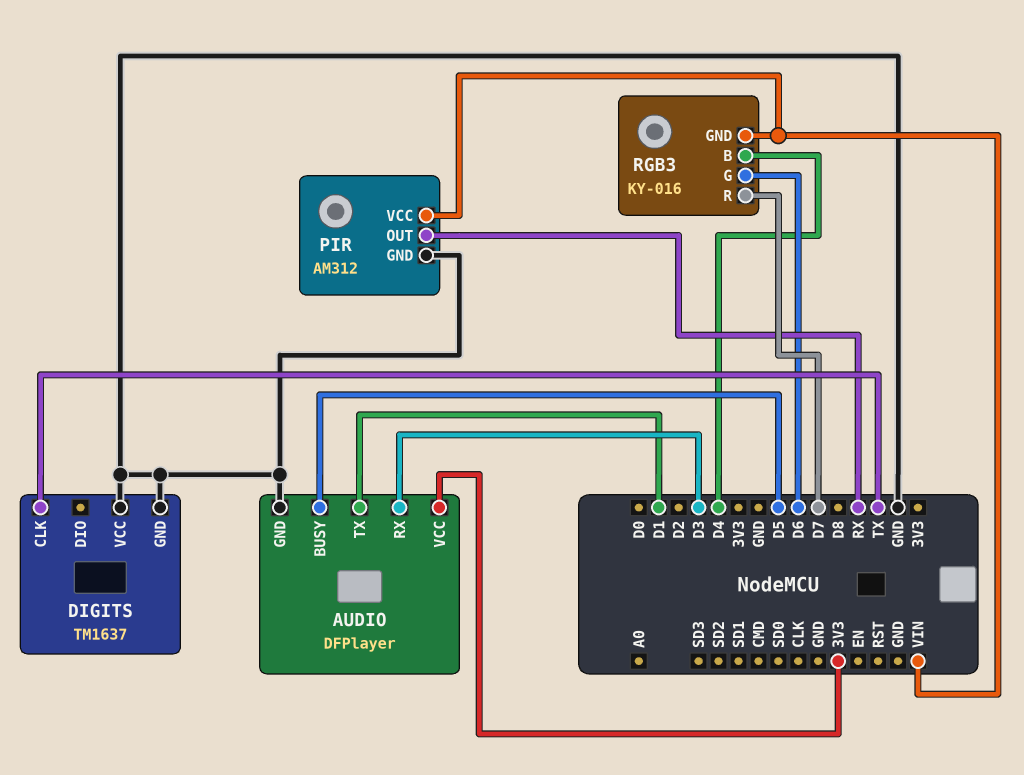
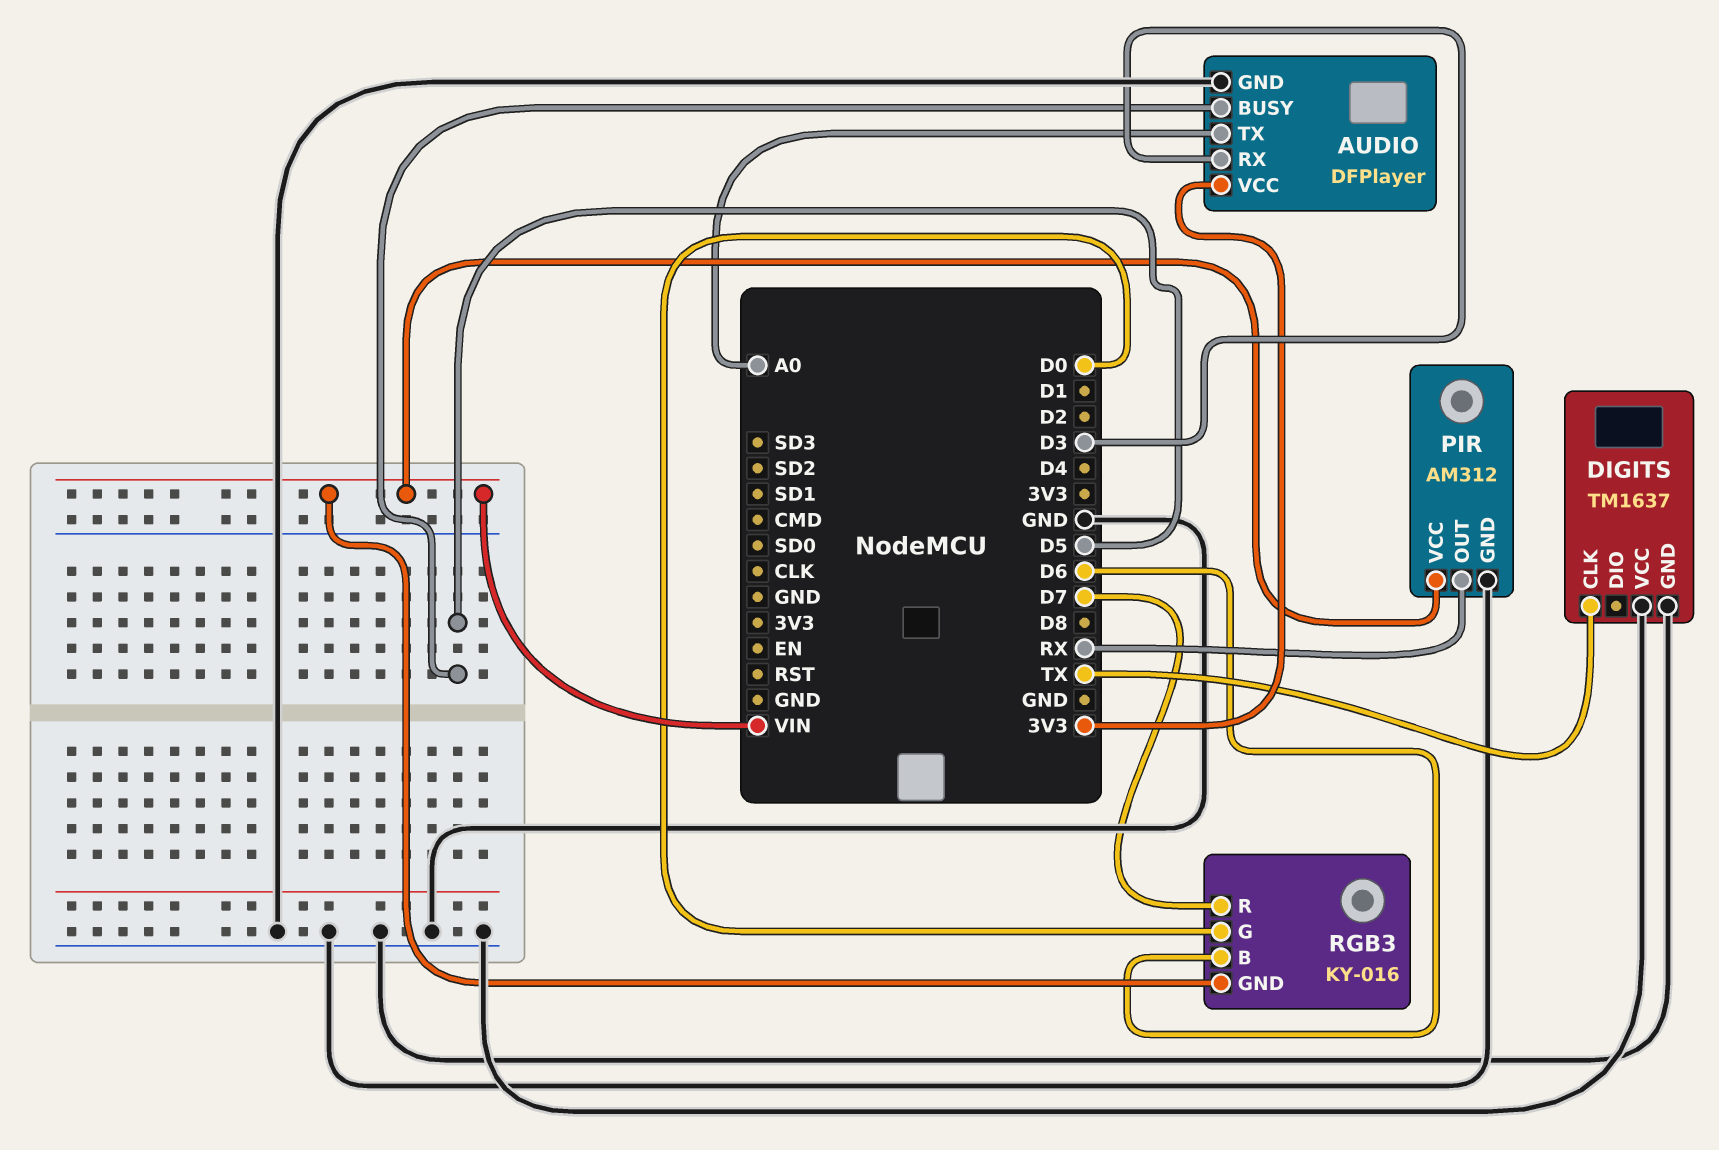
AUDIO pin TX: D1 -> A0
RGB3 pin B: D4 -> D6
RGB3 pin G: D6 -> D0

